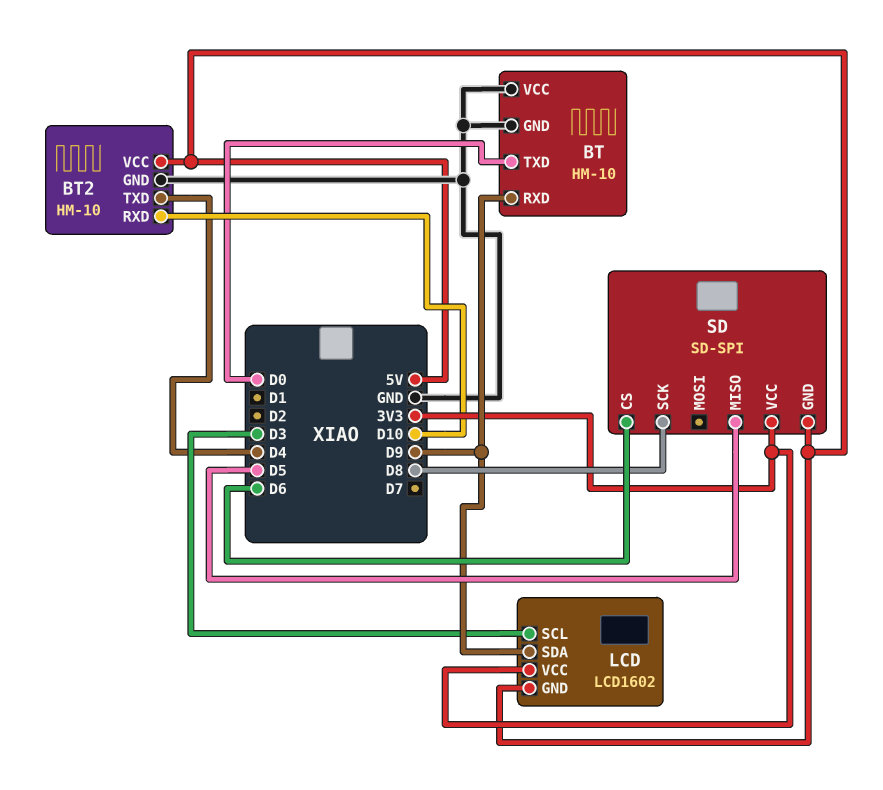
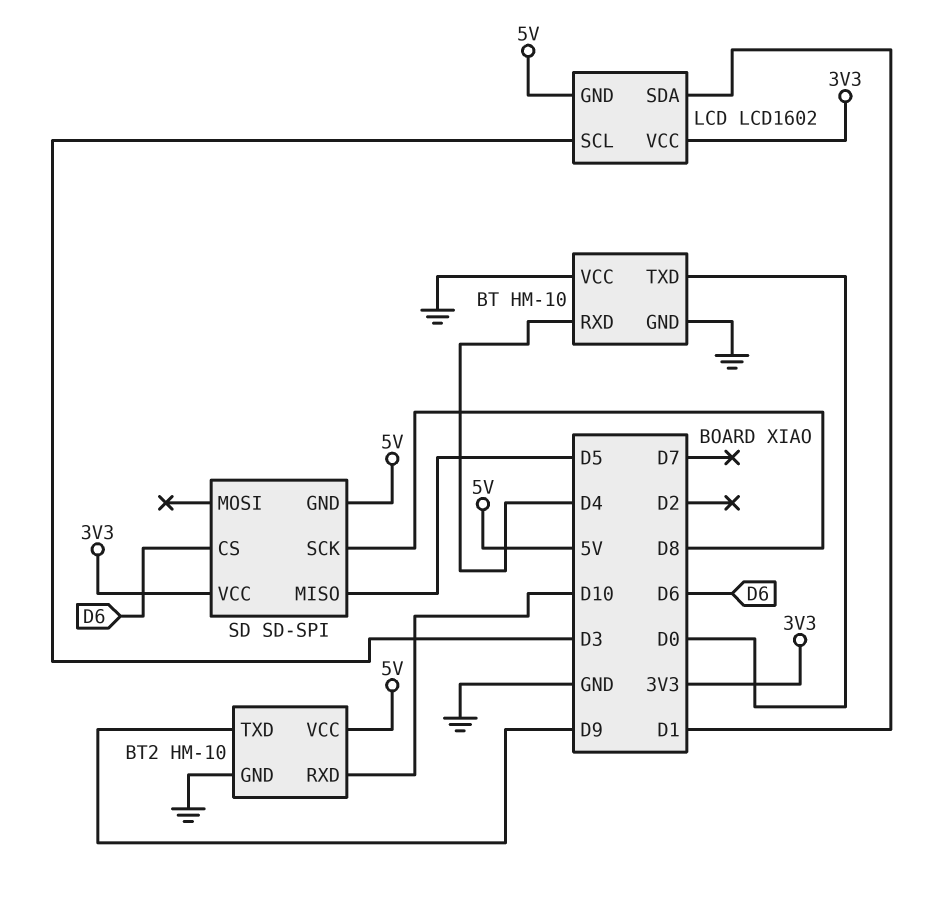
BT pin RXD: D9 -> D4
BT2 pin TXD: D4 -> D9
LCD pin SDA: D9 -> D1

